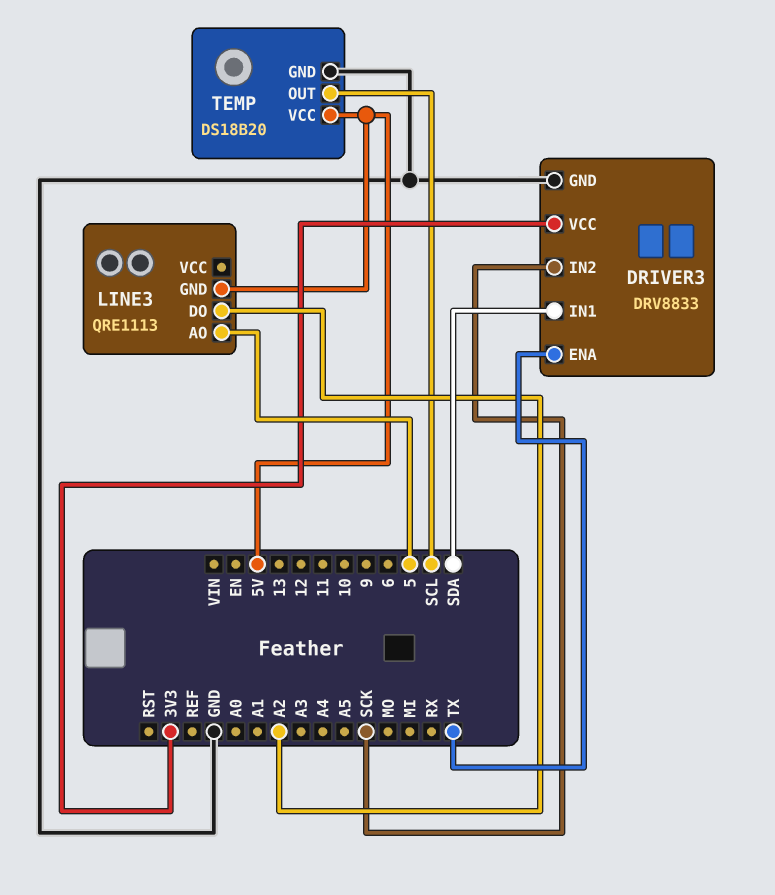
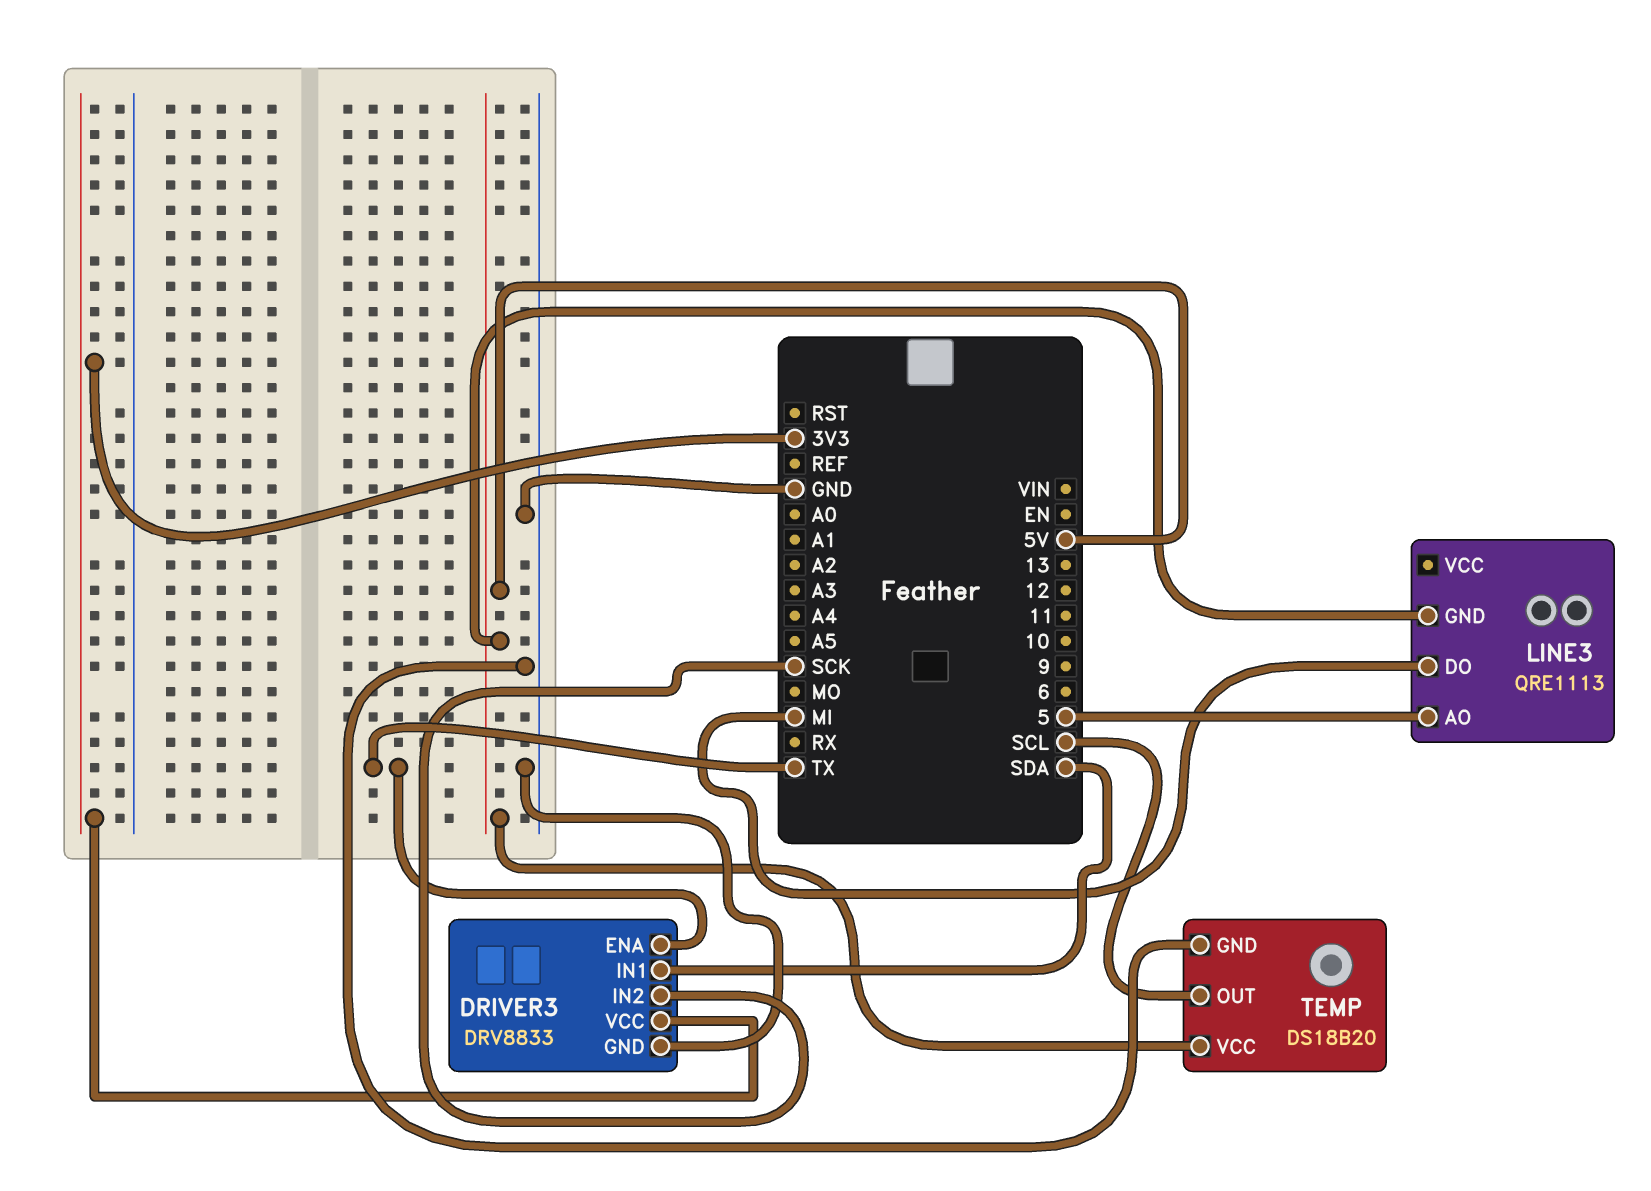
LINE3 pin DO: A2 -> MI

